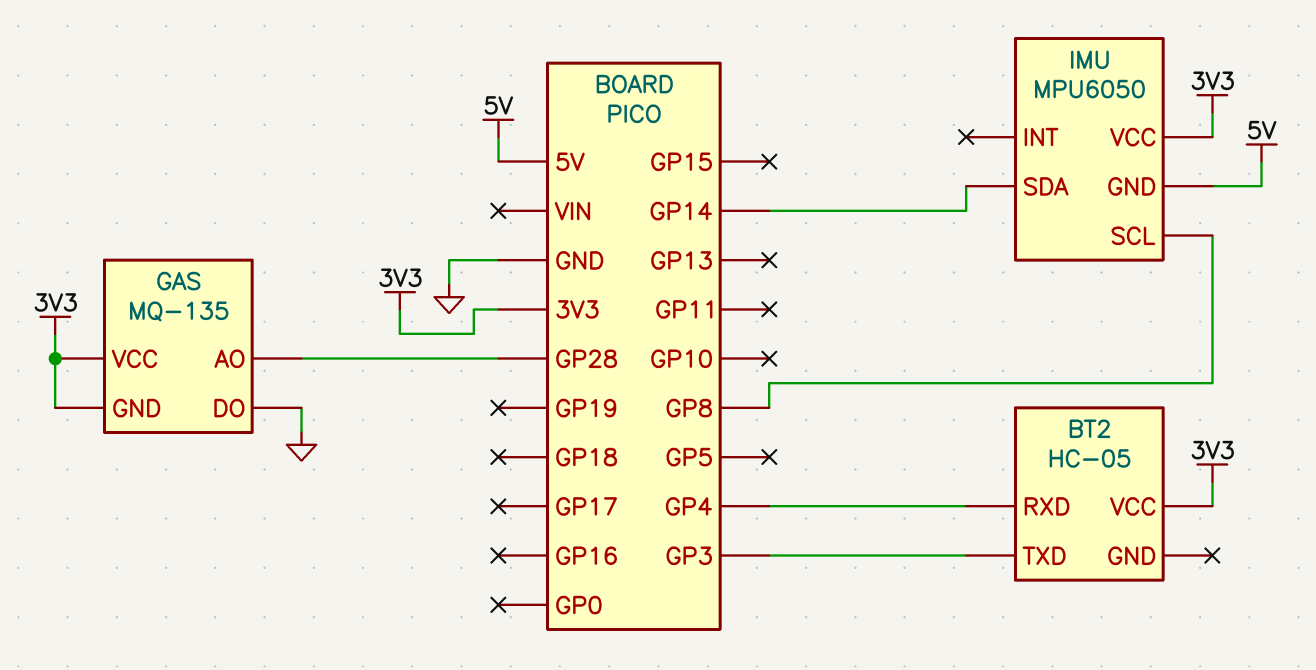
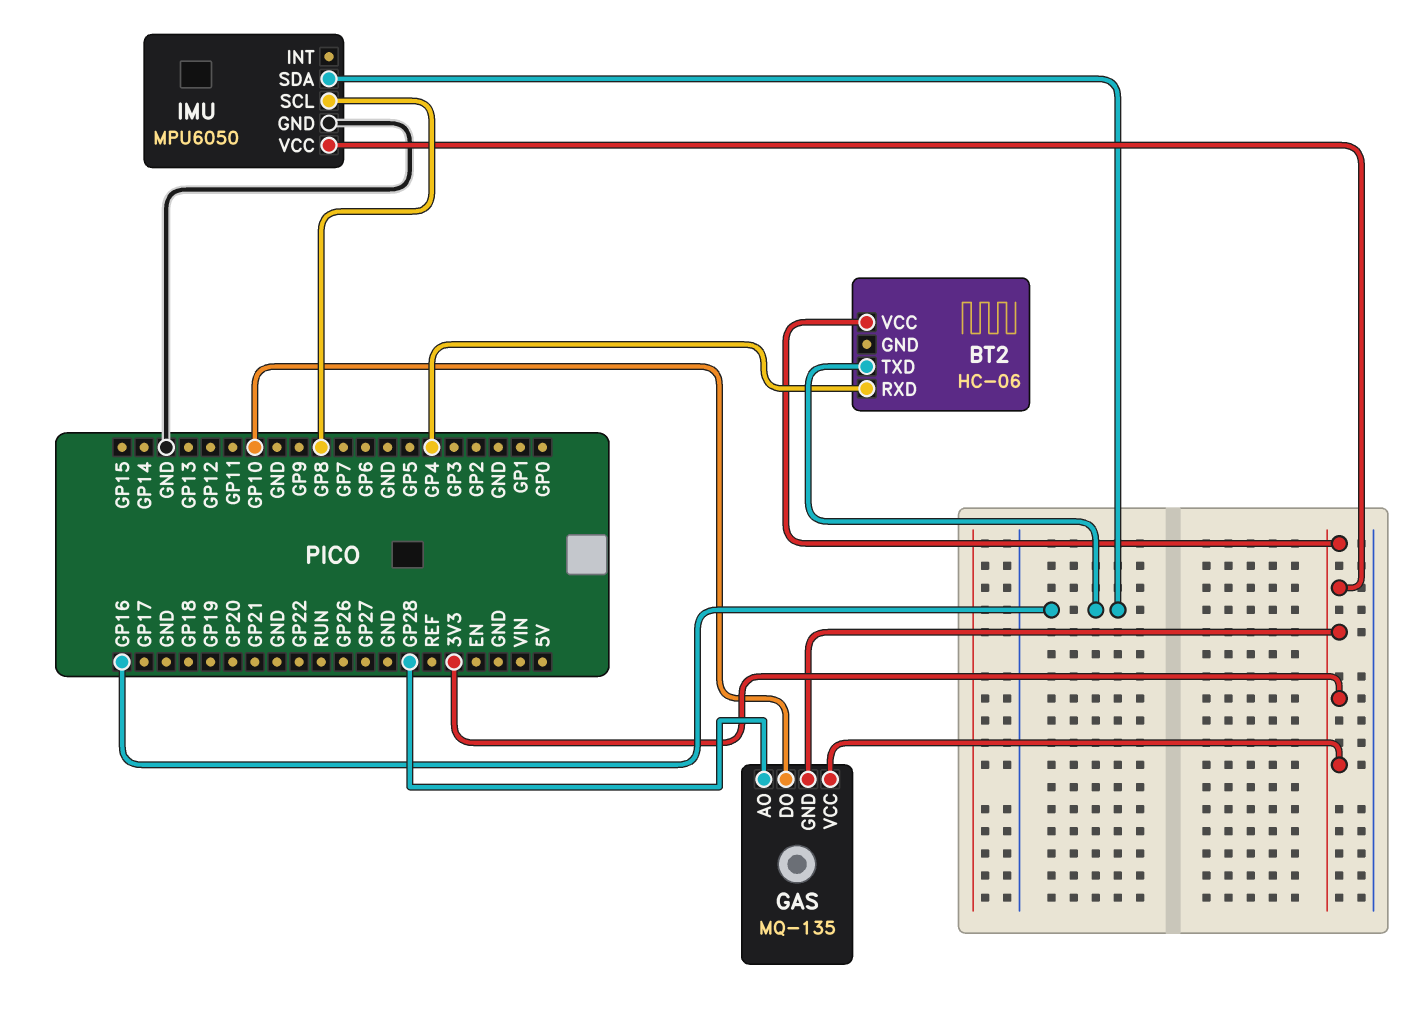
BT2: HC-05 -> HC-06
BT2 pin TXD: GP3 -> GP16
GAS pin DO: GND -> GP10
IMU pin GND: 5V -> GND
IMU pin SDA: GP14 -> GP16

